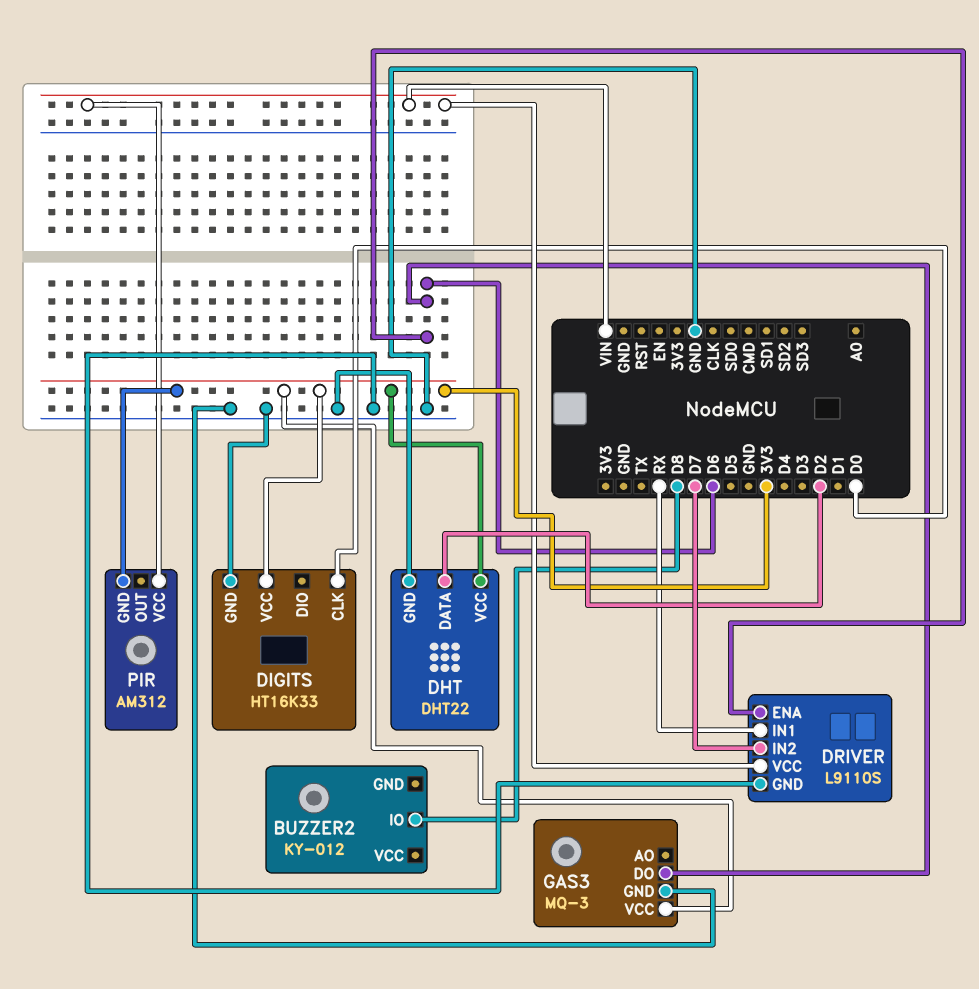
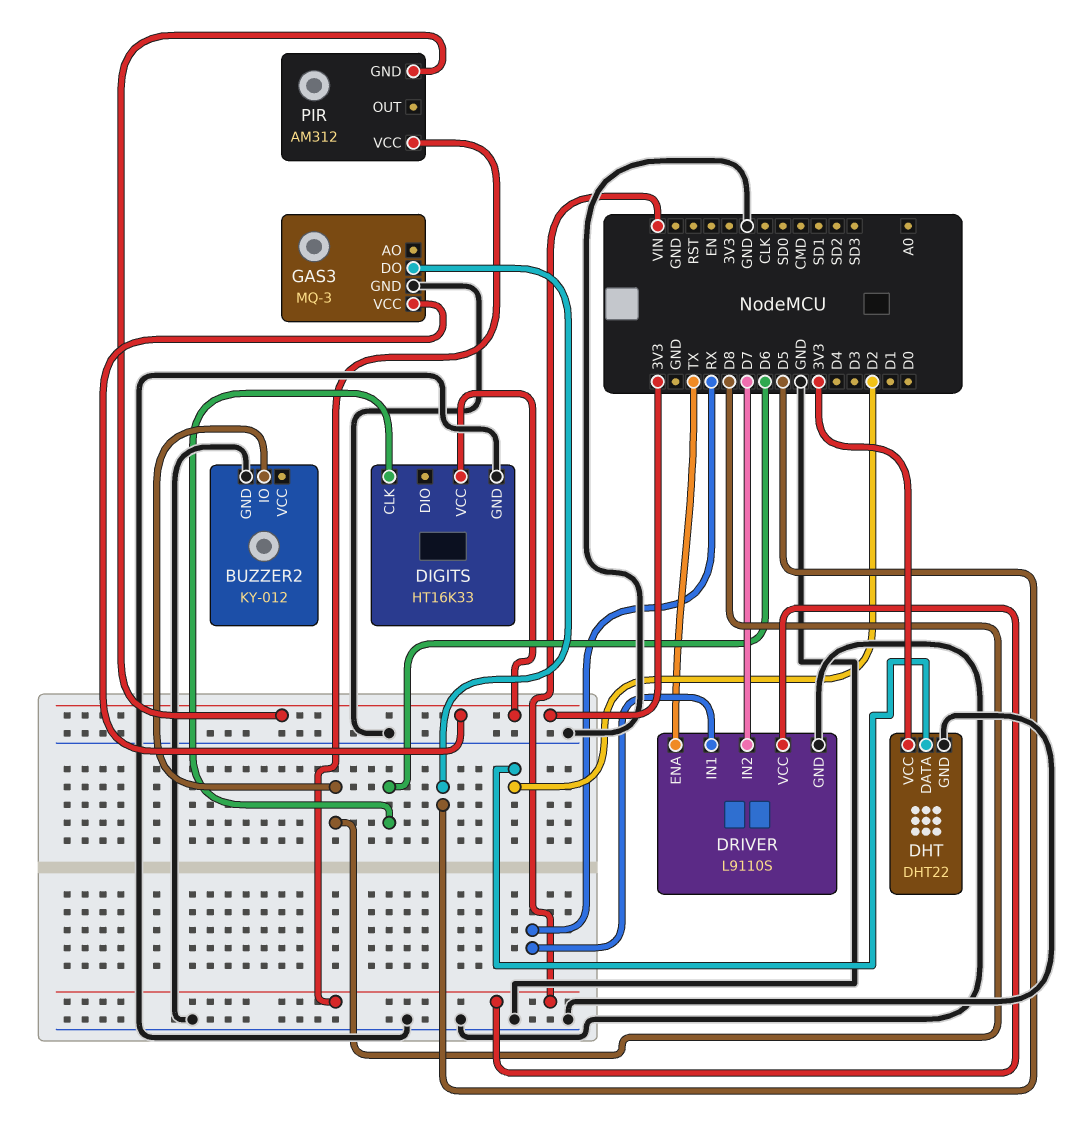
BUZZER2 pin GND: none -> GND
DIGITS pin CLK: D0 -> D6
DRIVER pin ENA: D6 -> TX
GAS3 pin DO: D6 -> D5

